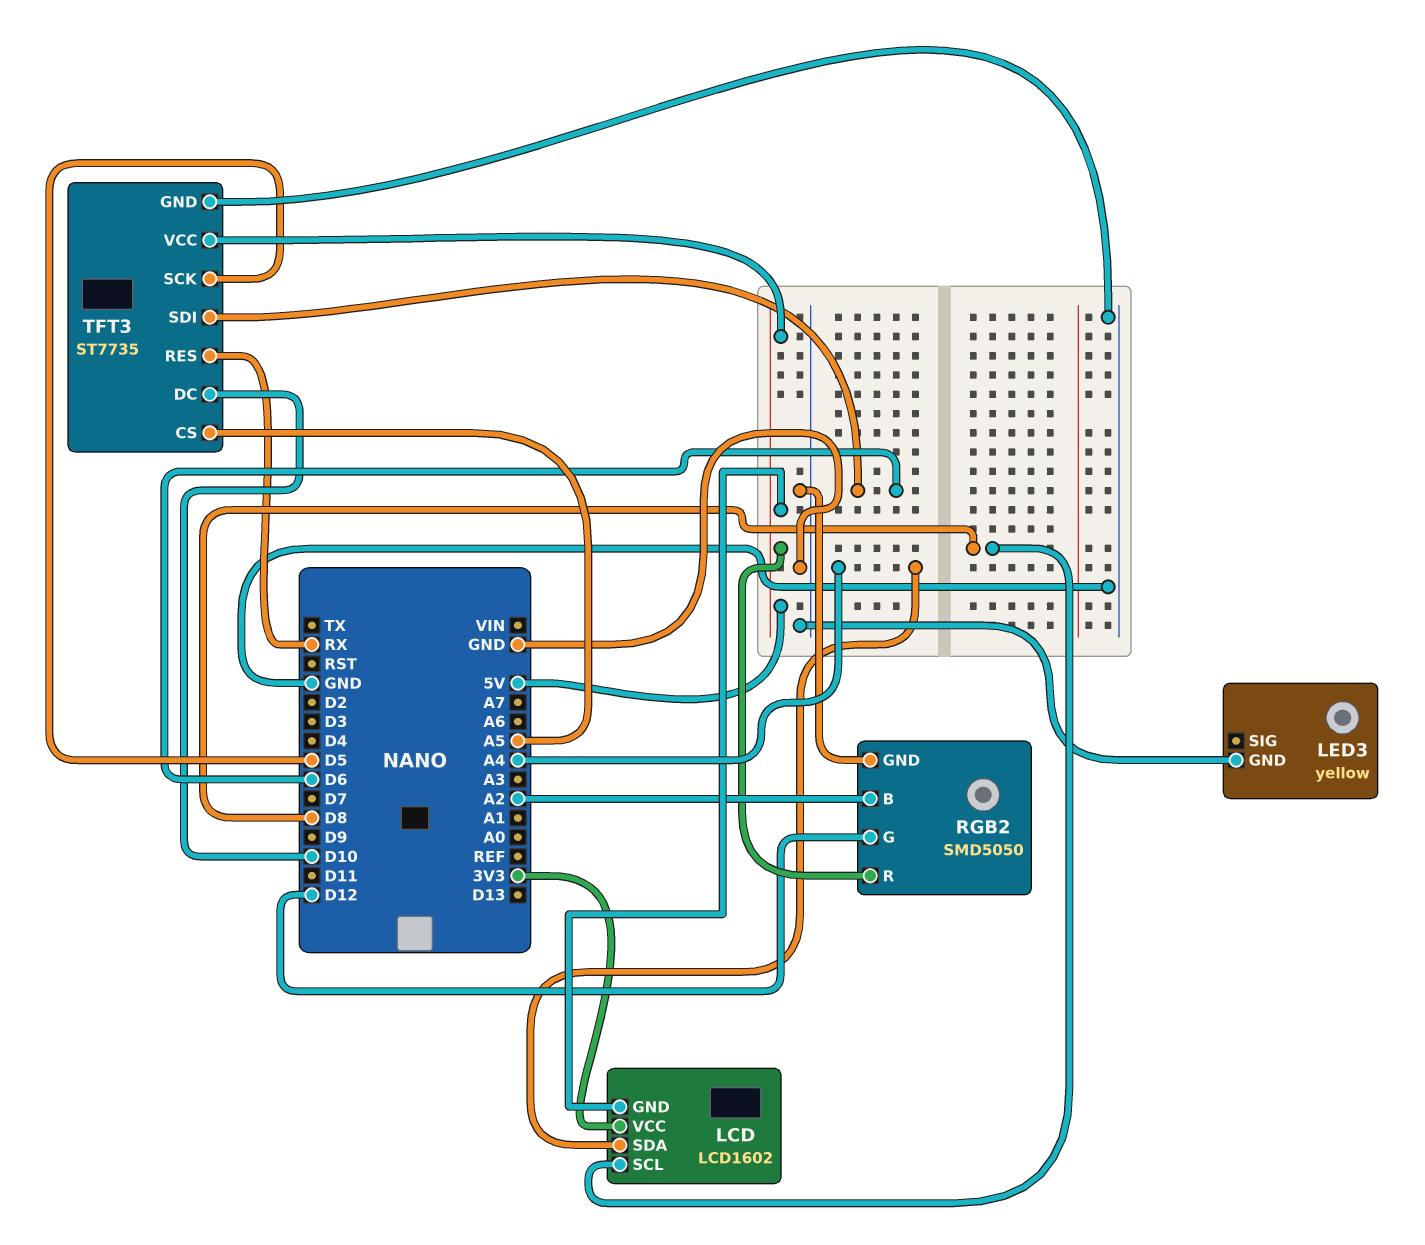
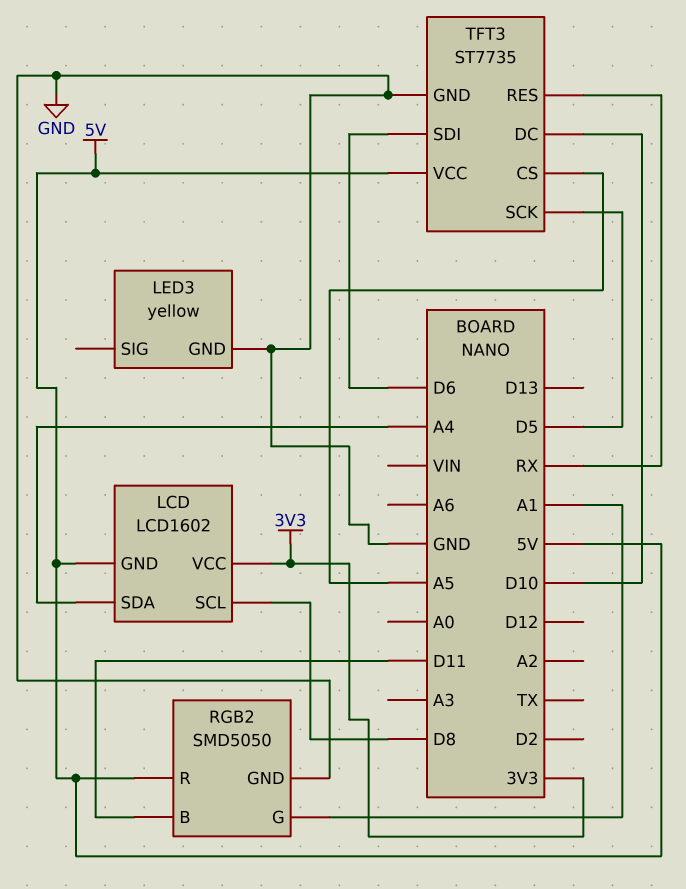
RGB2 pin B: A2 -> D11
RGB2 pin G: D12 -> A1

